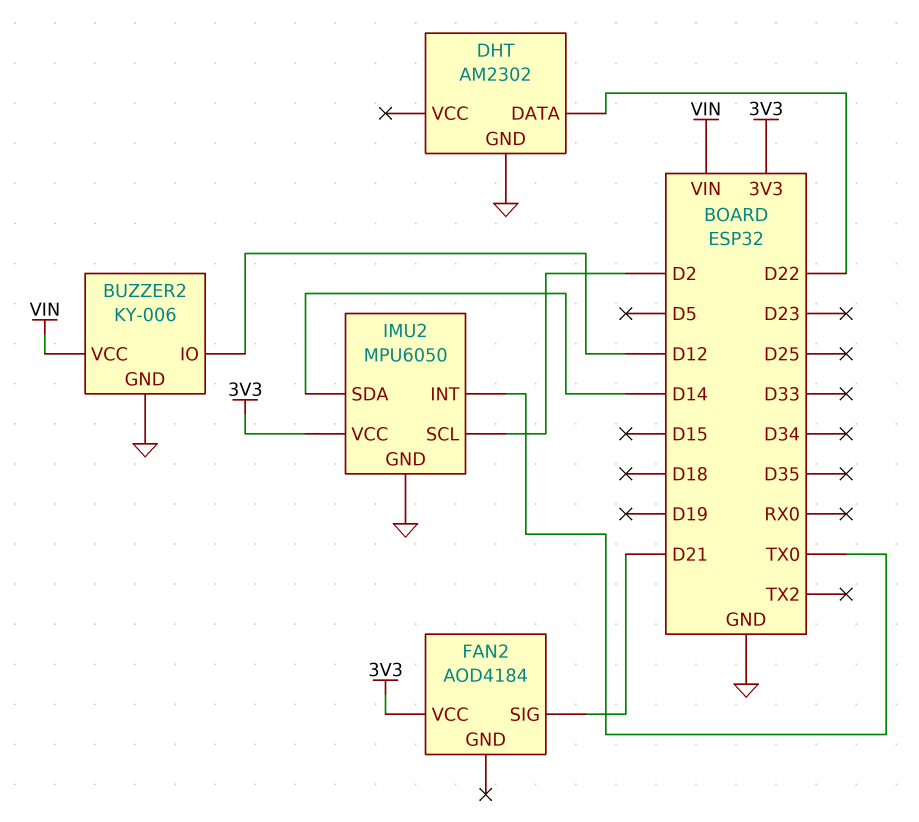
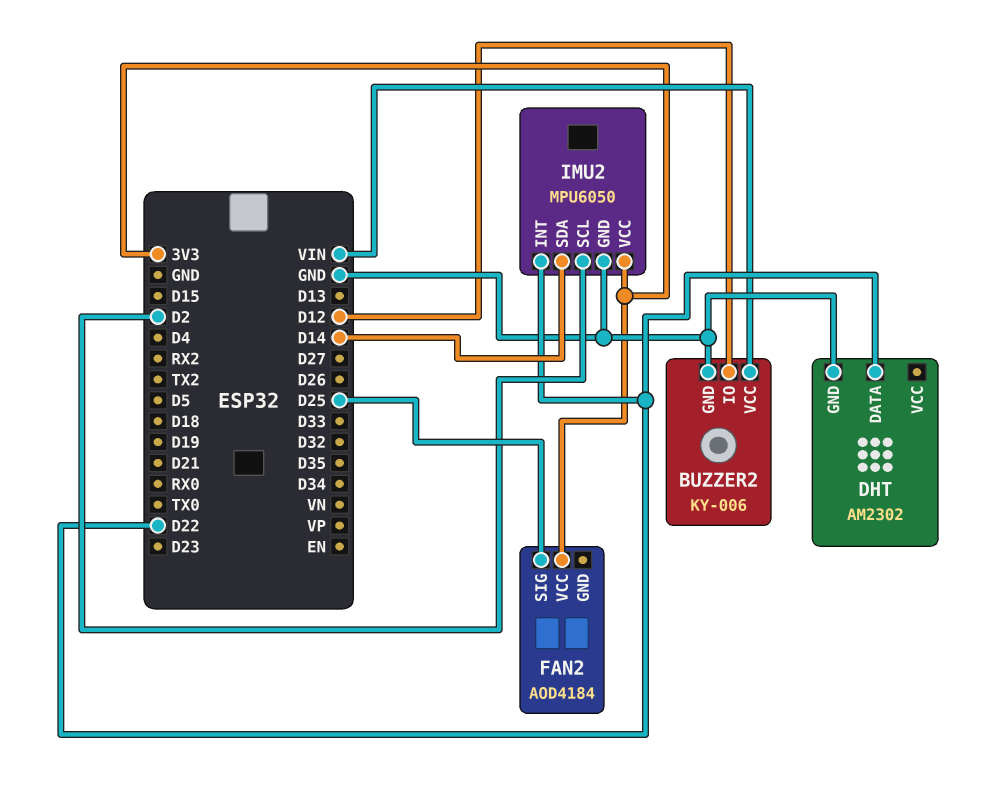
FAN2 pin SIG: D21 -> D25
IMU2 pin INT: TX0 -> D22

